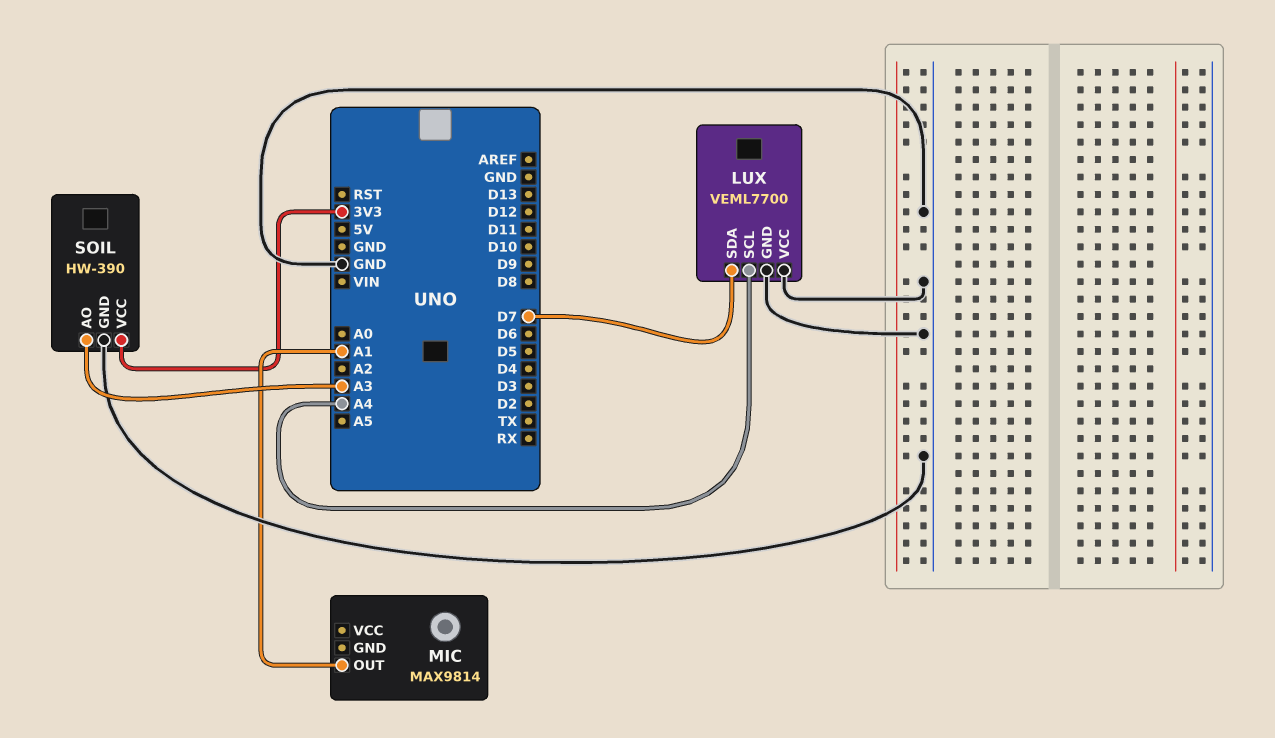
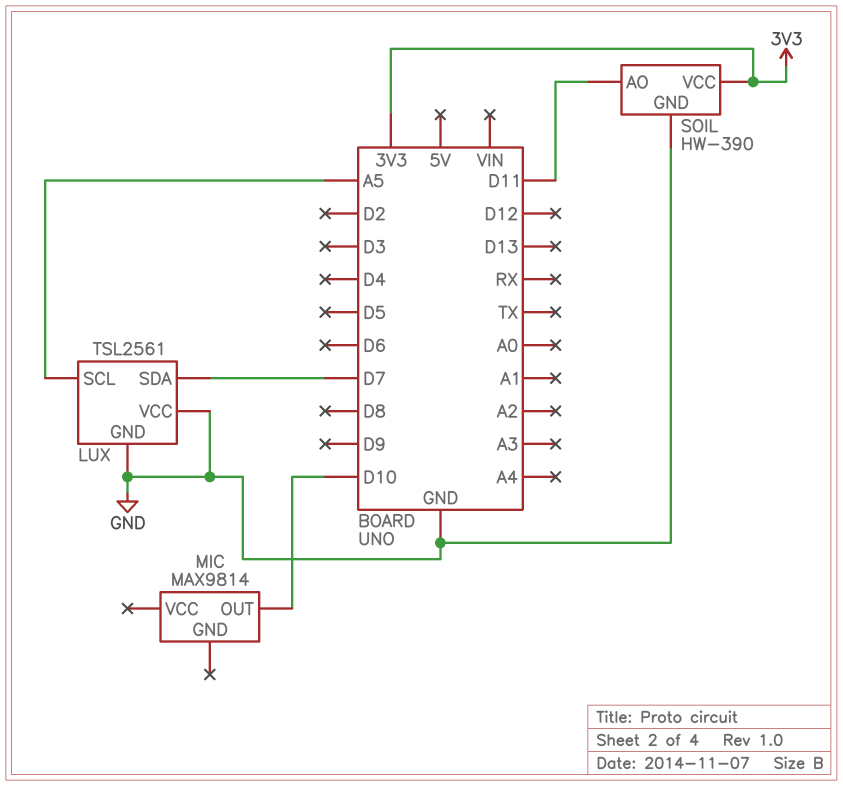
LUX: VEML7700 -> TSL2561
LUX pin SCL: A4 -> A5
MIC pin OUT: A1 -> D10
SOIL pin AO: A3 -> D11

